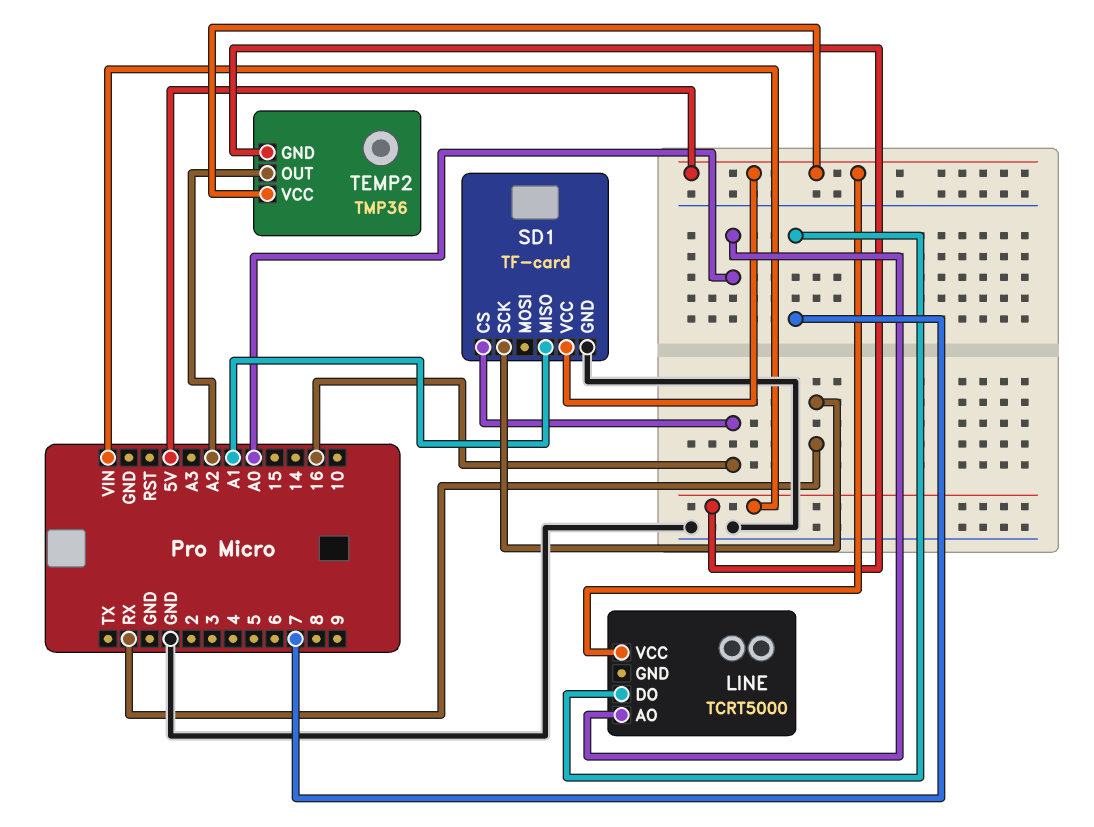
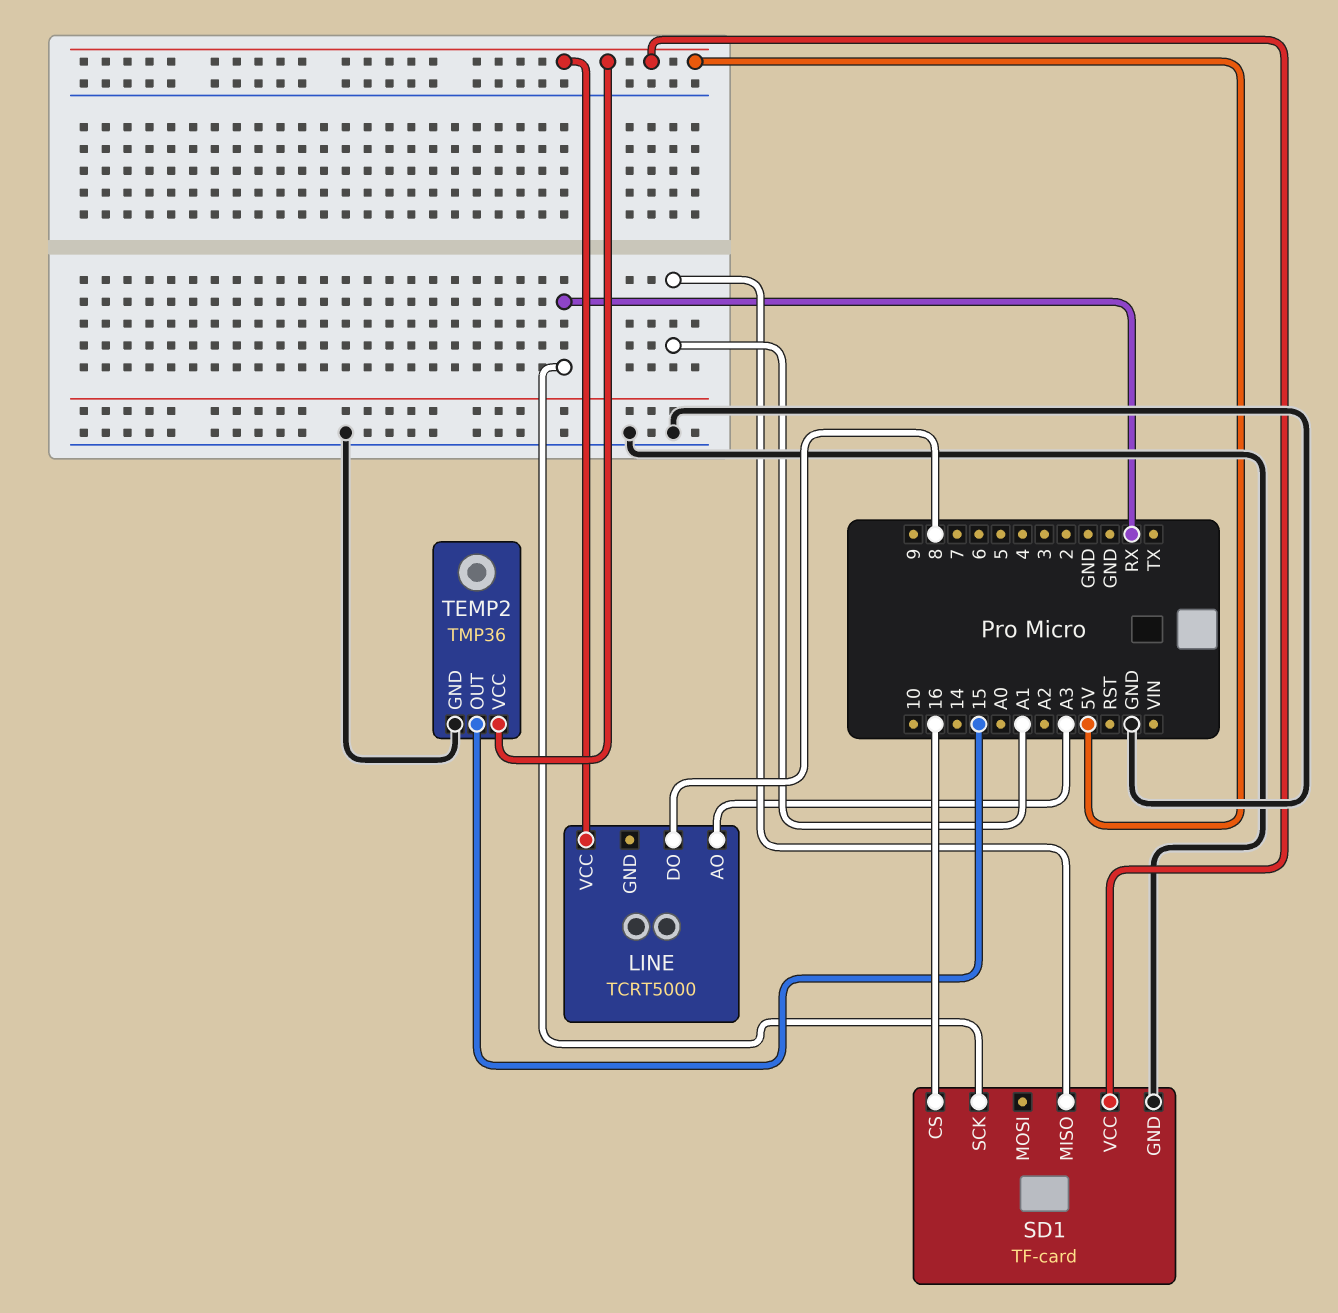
LINE pin AO: A0 -> A3
LINE pin DO: 7 -> 8
TEMP2 pin GND: VIN -> GND
TEMP2 pin OUT: A2 -> 15

